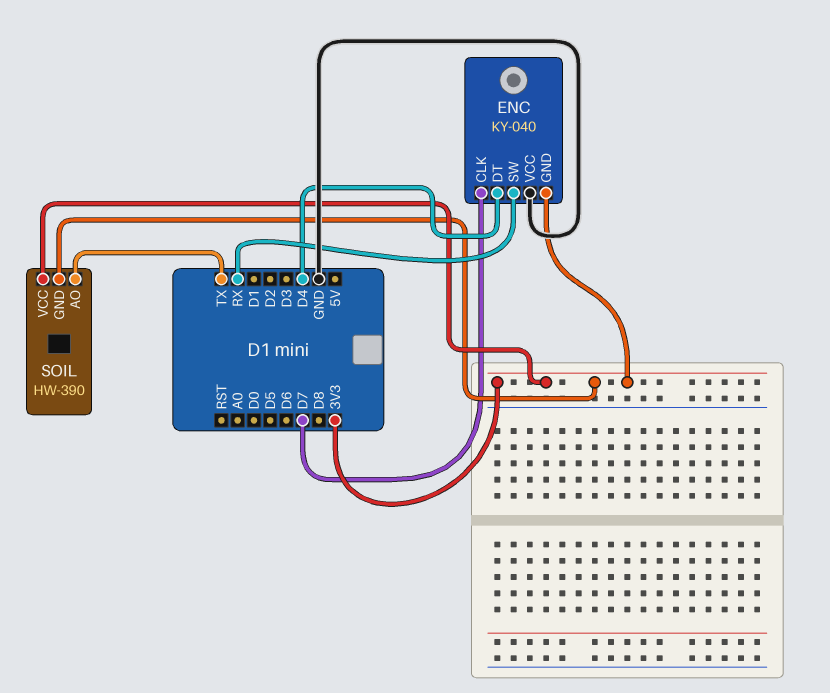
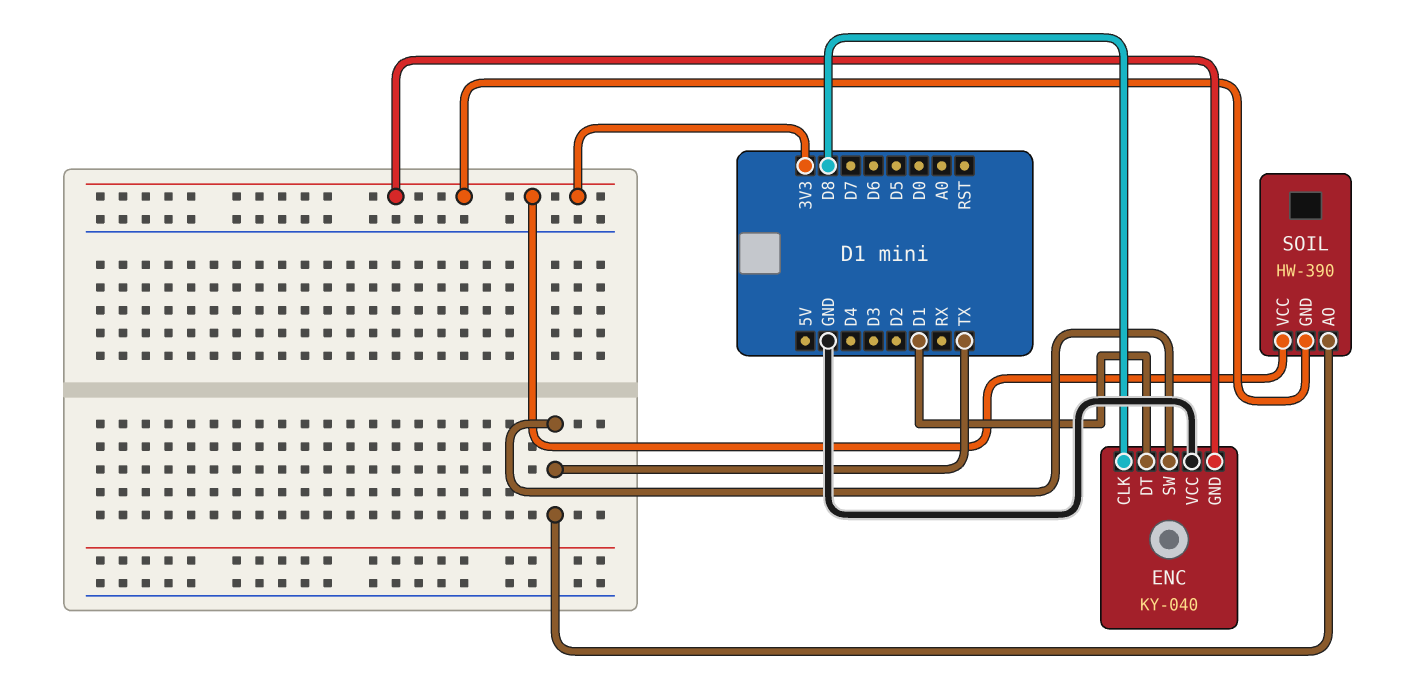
ENC pin CLK: D7 -> D8
ENC pin DT: D4 -> D1
ENC pin SW: RX -> TX

